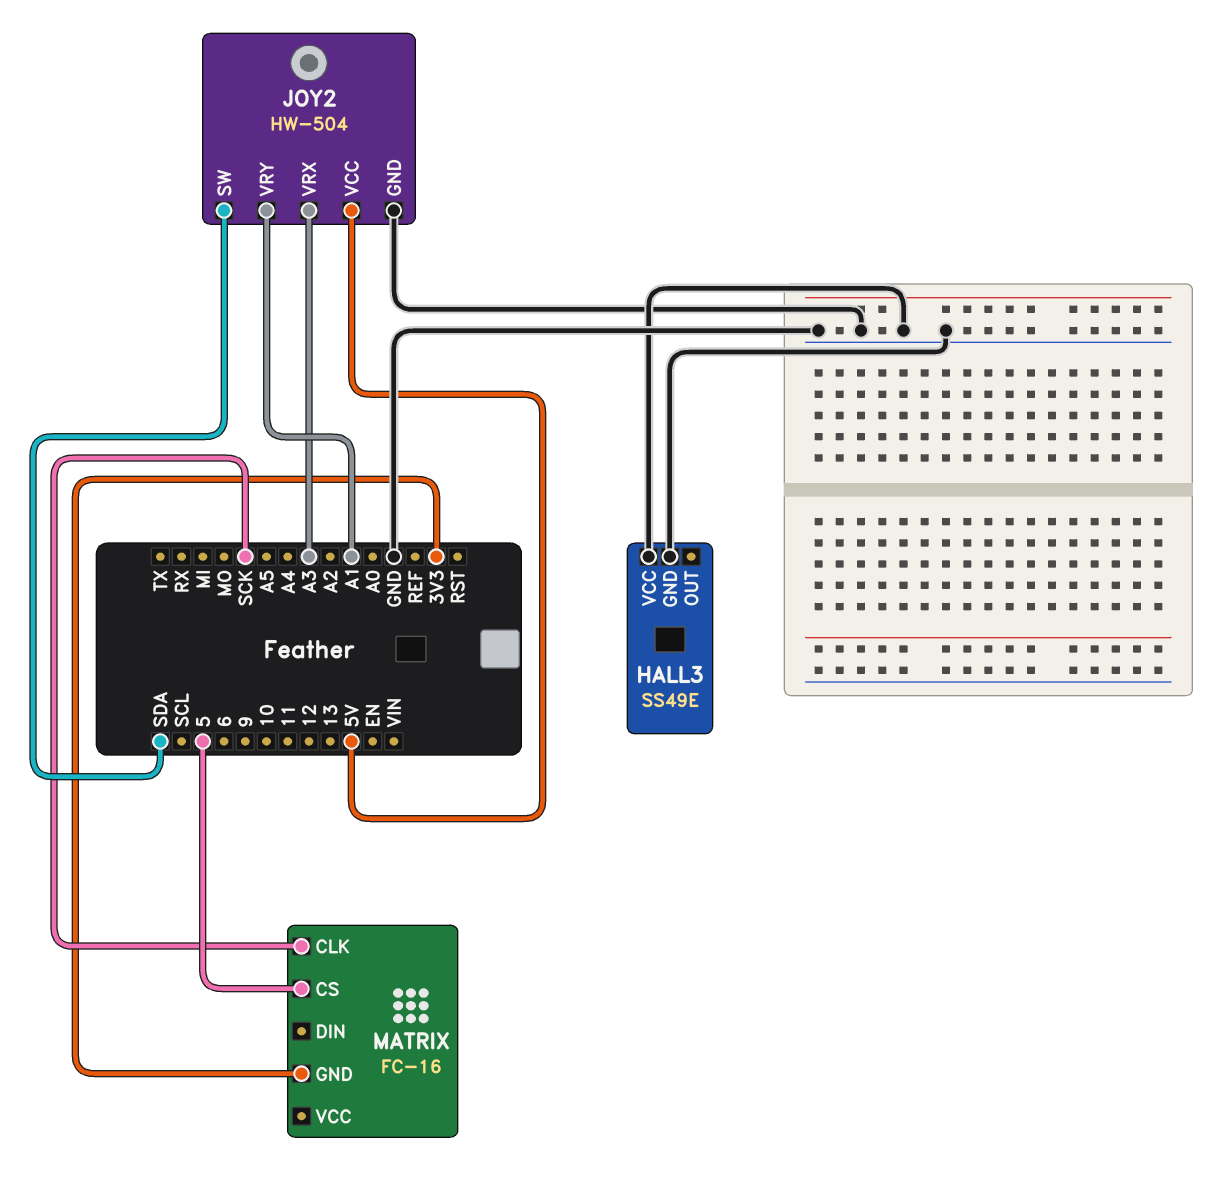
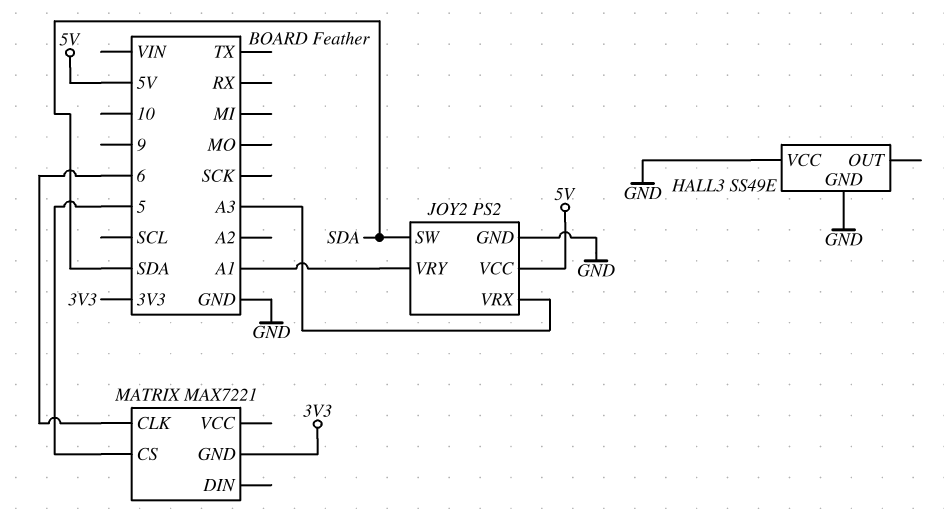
JOY2: HW-504 -> PS2
MATRIX: FC-16 -> MAX7221
MATRIX pin CLK: SCK -> 6

